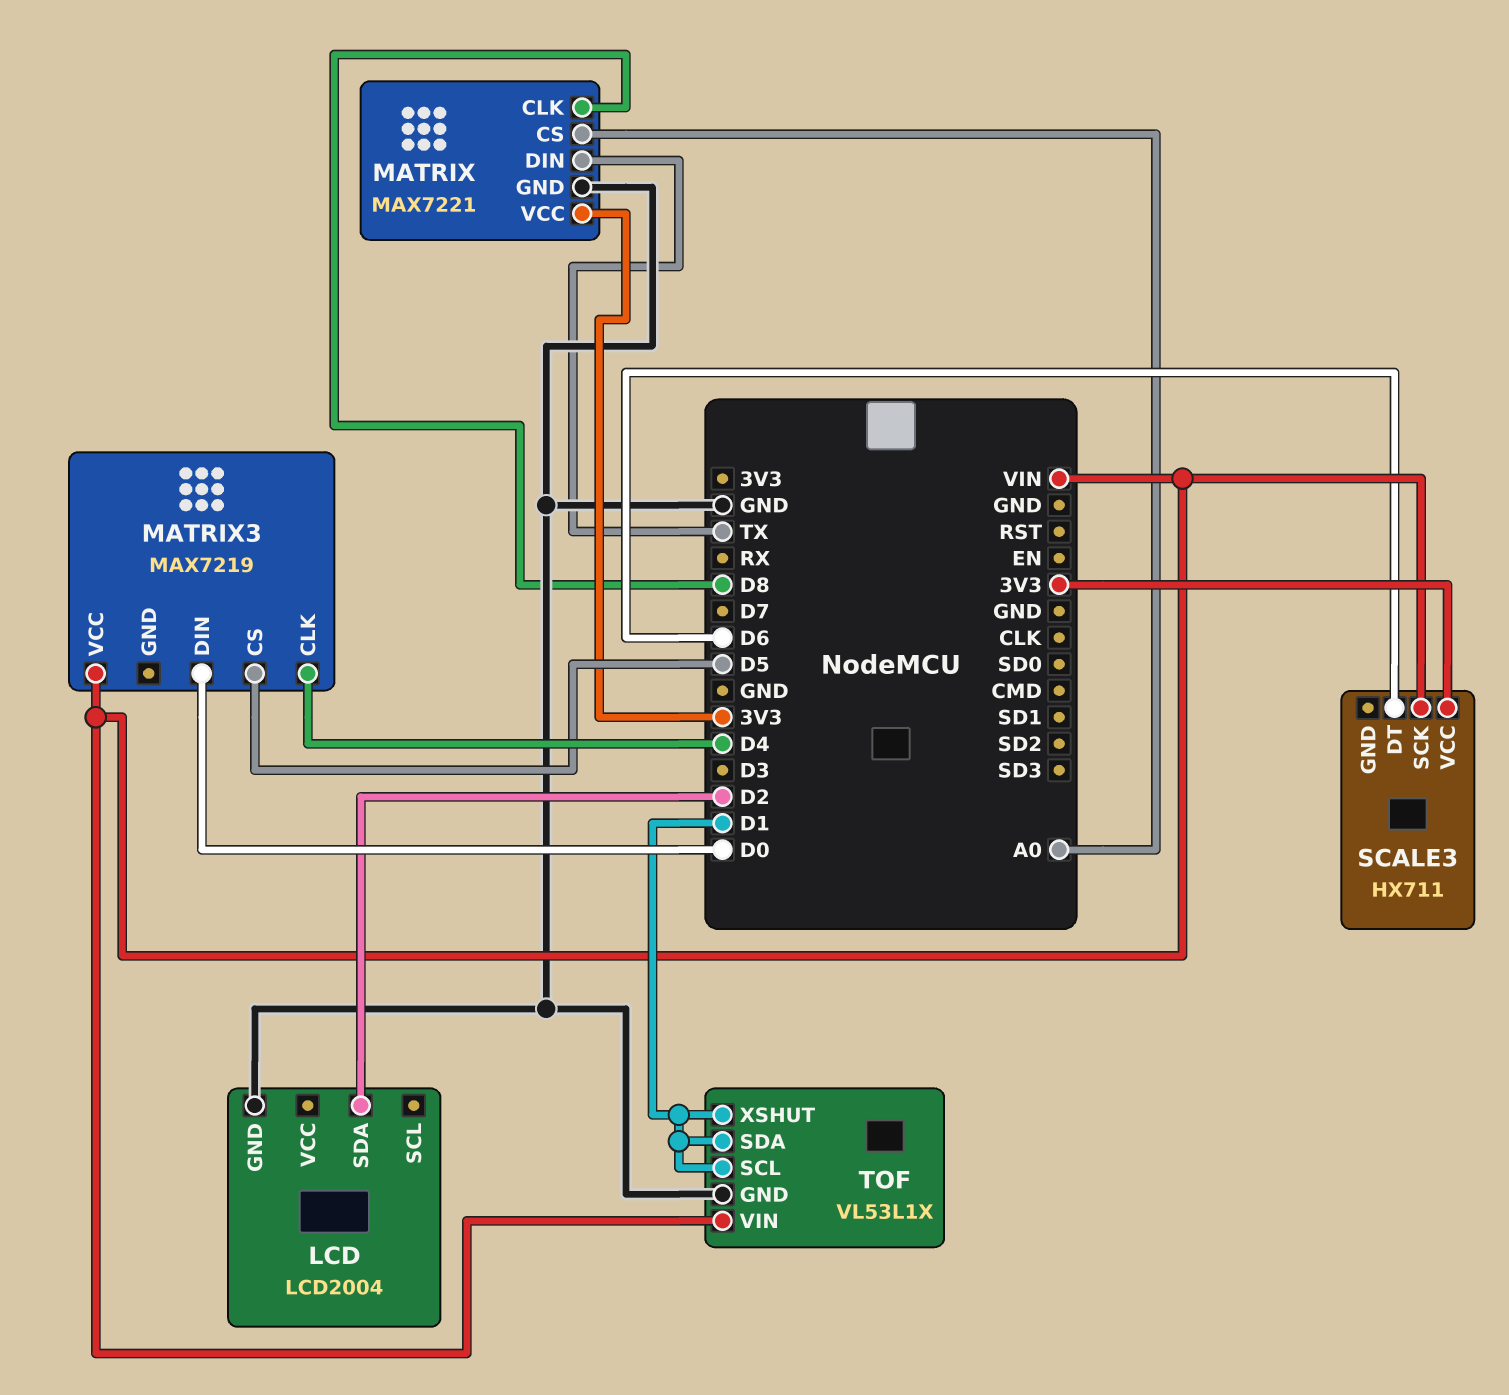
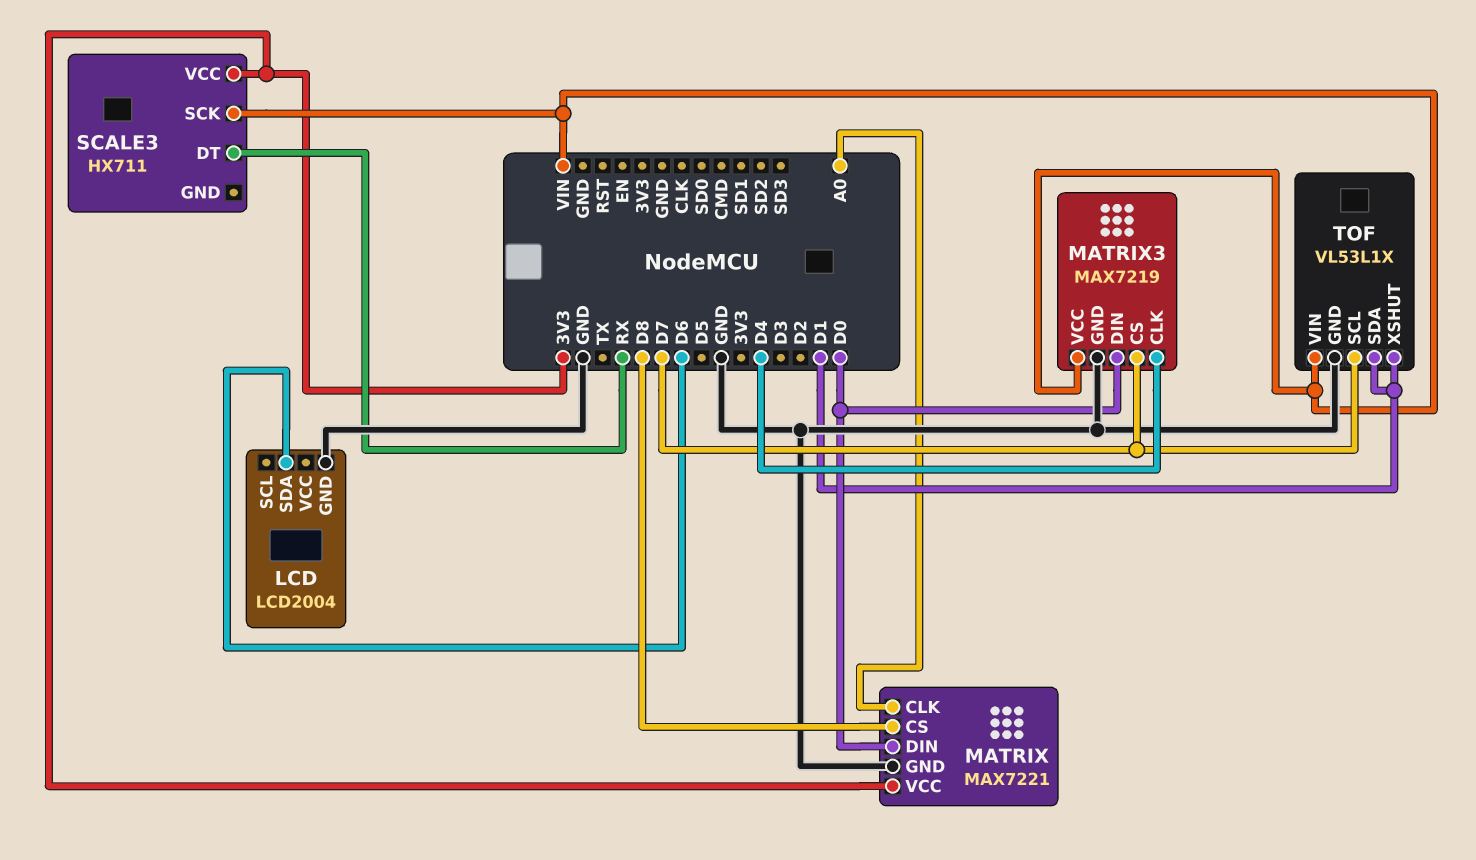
LCD pin SDA: D2 -> D6
MATRIX pin CLK: D8 -> A0
MATRIX pin CS: A0 -> D8
MATRIX pin DIN: TX -> D0
MATRIX3 pin CS: D5 -> D7
MATRIX3 pin GND: none -> GND
SCALE3 pin DT: D6 -> RX
TOF pin SCL: D1 -> D7

